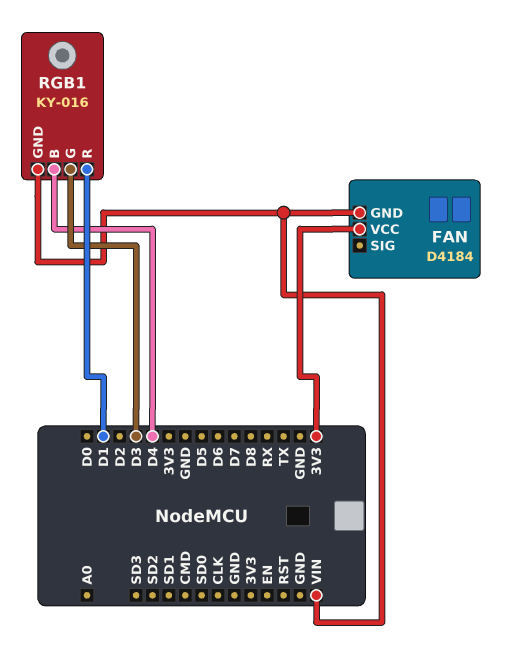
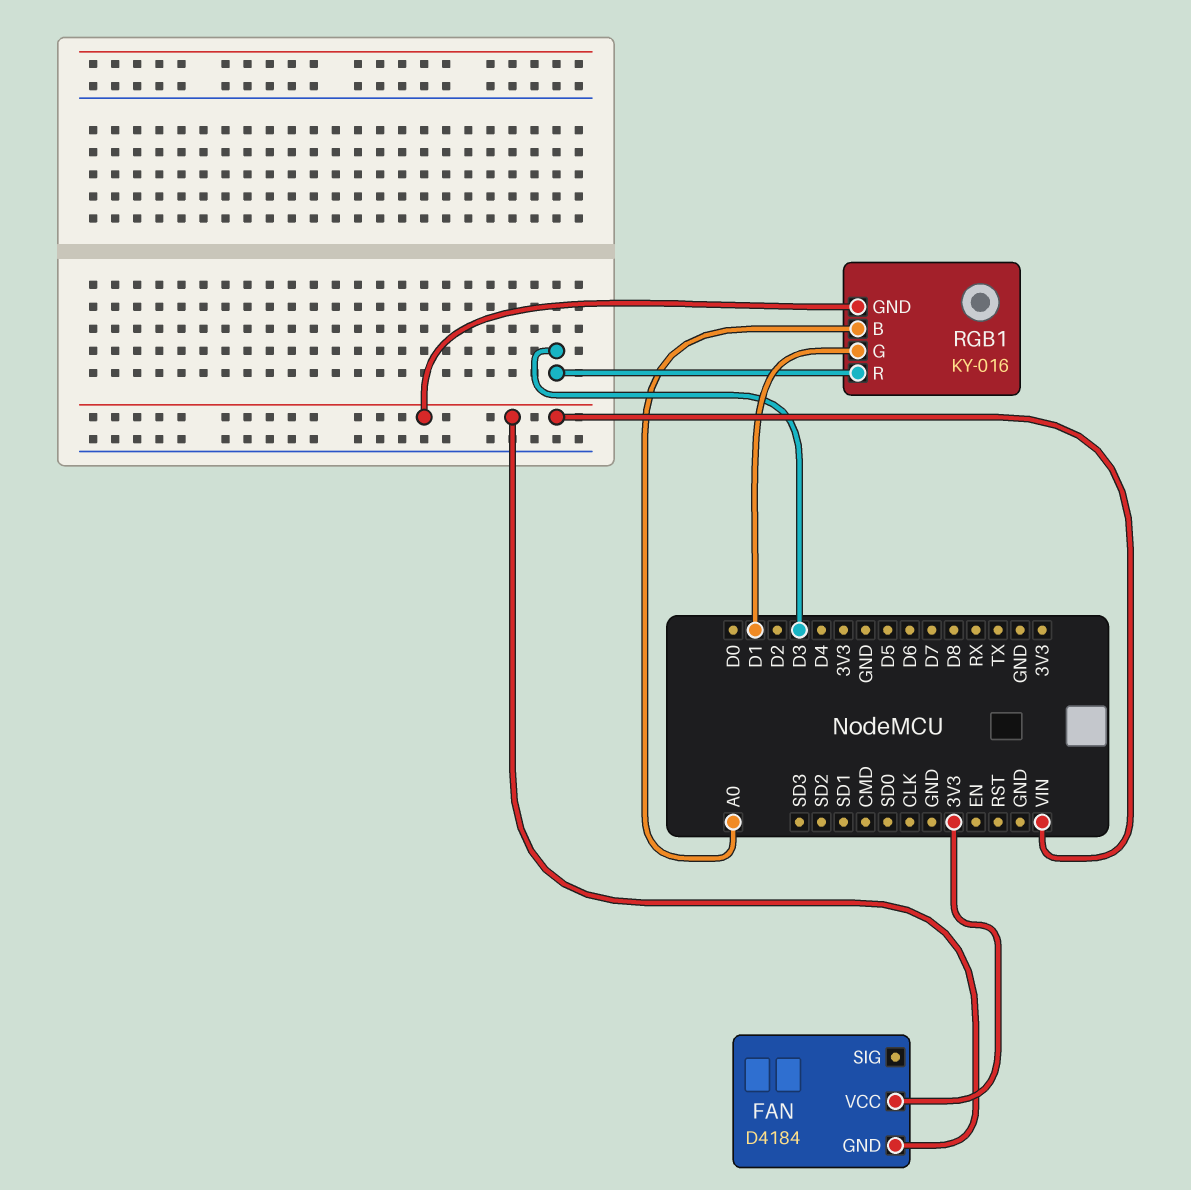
RGB1 pin B: D4 -> A0
RGB1 pin G: D3 -> D1
RGB1 pin R: D1 -> D3

